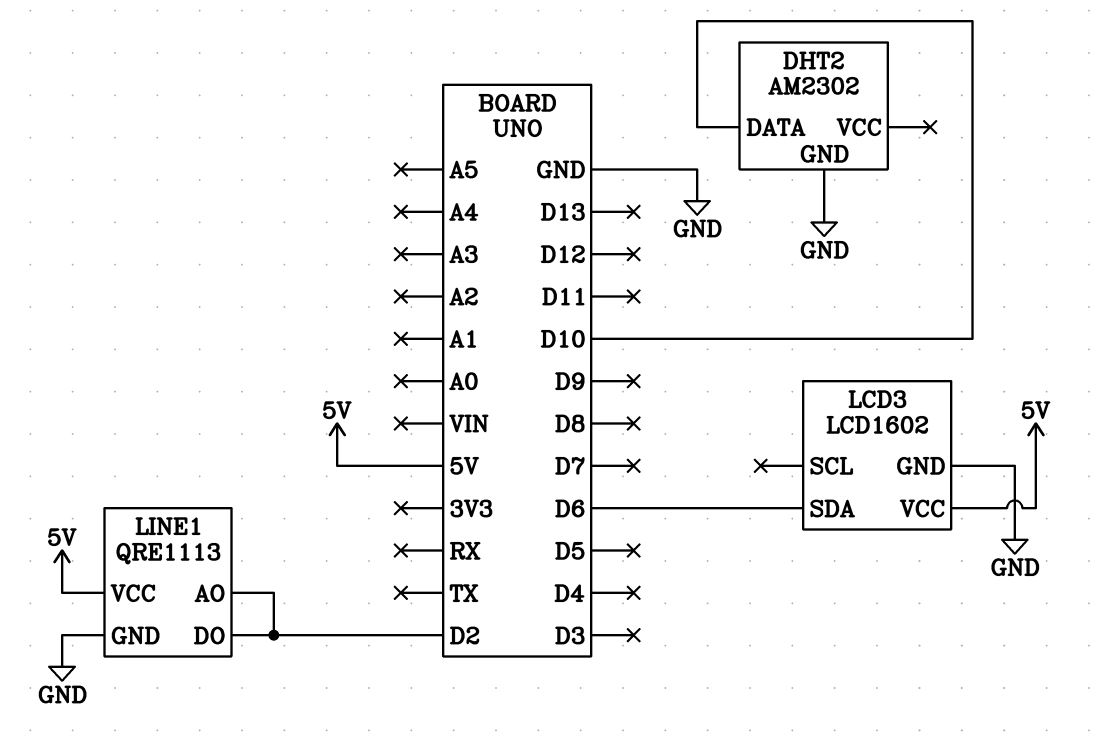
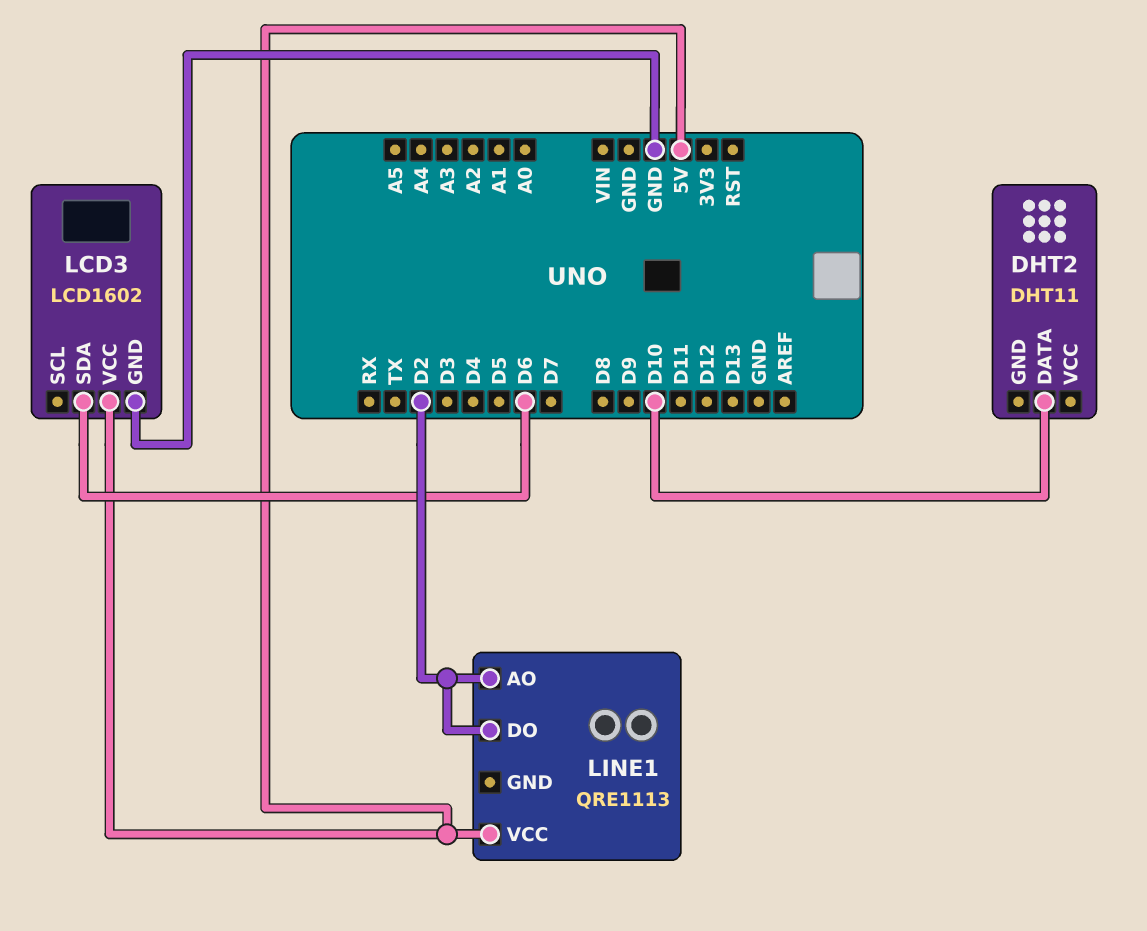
DHT2: AM2302 -> DHT11
DHT2 pin GND: GND -> none
LINE1 pin GND: GND -> none

